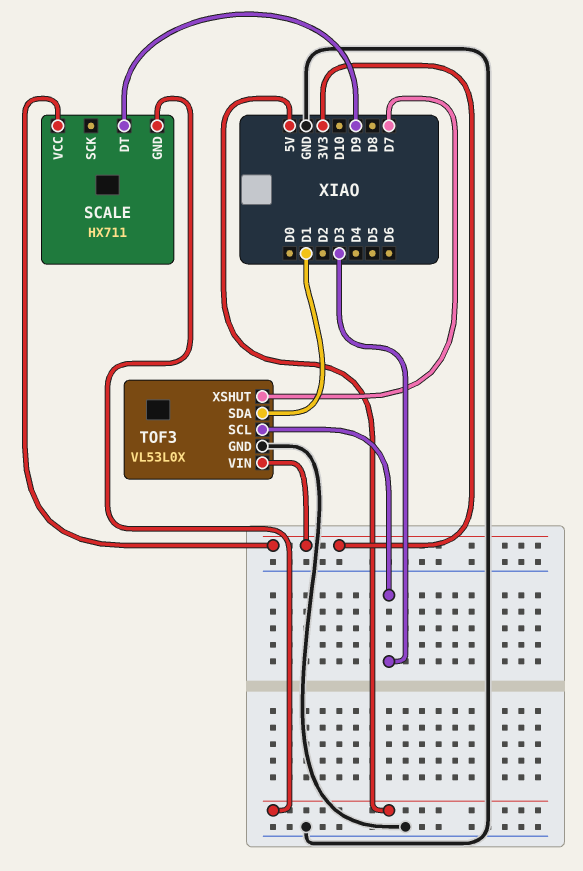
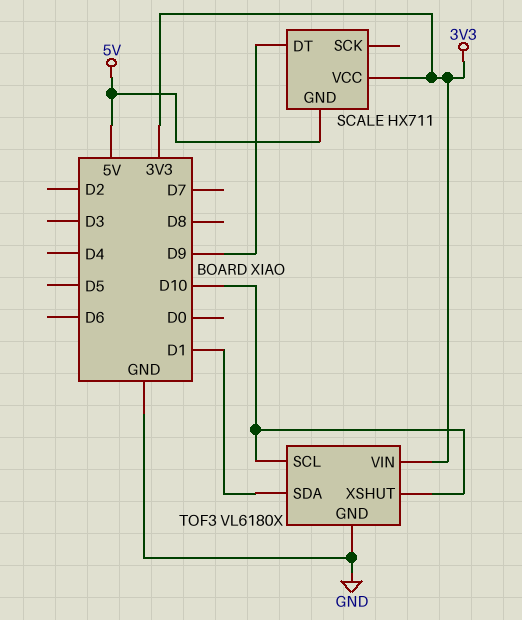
TOF3: VL53L0X -> VL6180X
TOF3 pin SCL: D3 -> D10
TOF3 pin XSHUT: D7 -> D10

